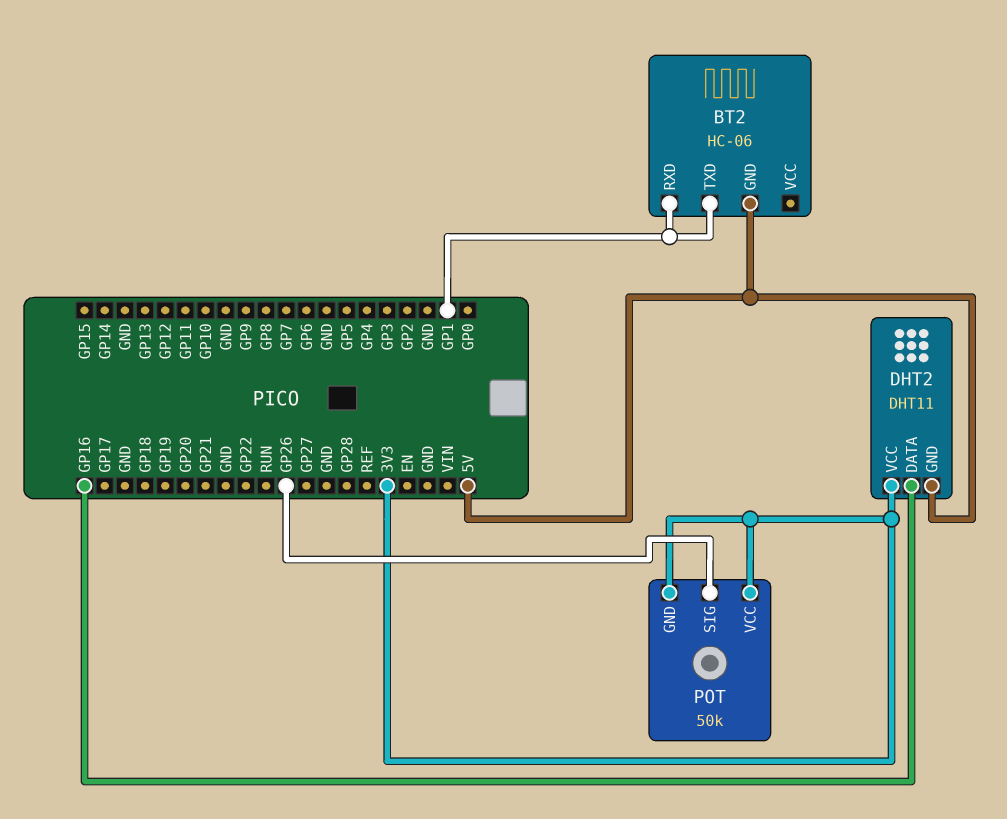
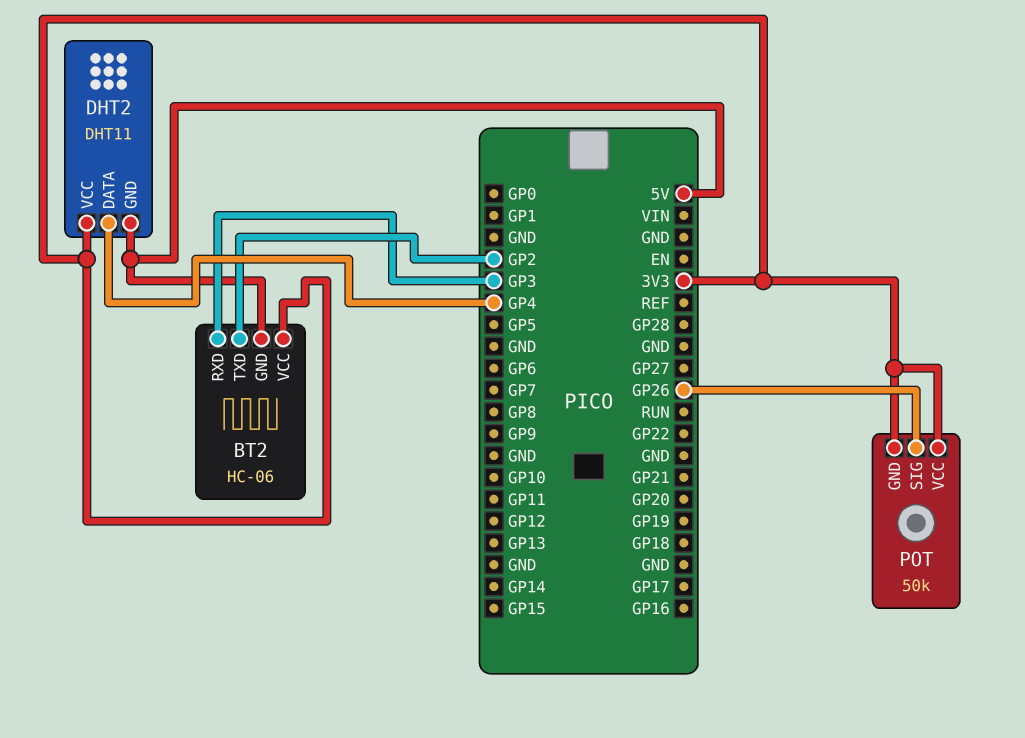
BT2 pin RXD: GP1 -> GP3
BT2 pin TXD: GP1 -> GP2
BT2 pin VCC: none -> 3V3
DHT2 pin DATA: GP16 -> GP4

